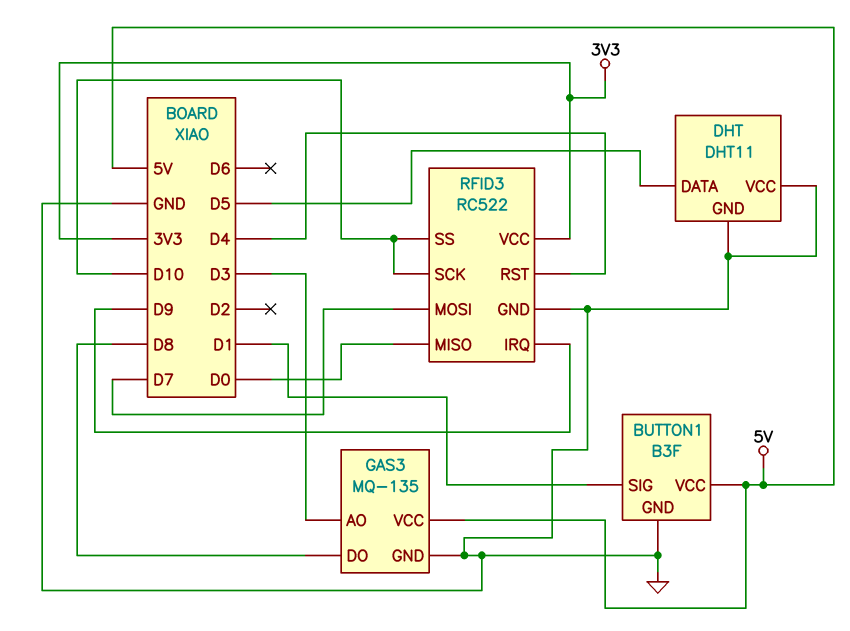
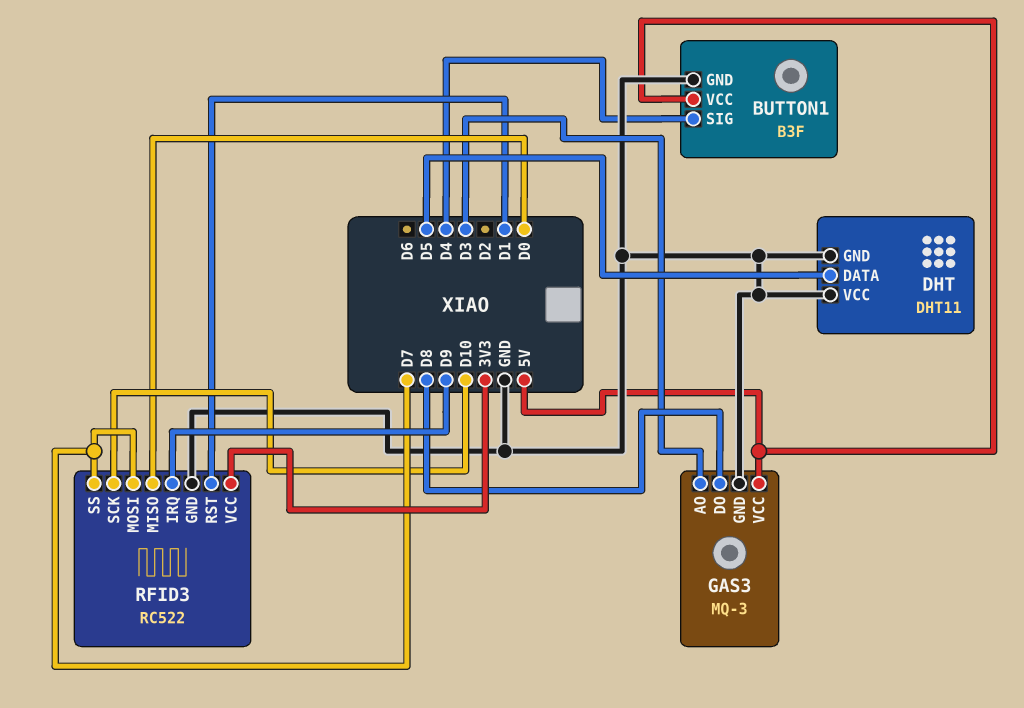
BUTTON1 pin SIG: D1 -> D4
GAS3: MQ-135 -> MQ-3
RFID3 pin RST: D4 -> D1
RFID3 pin SS: D10 -> D7

